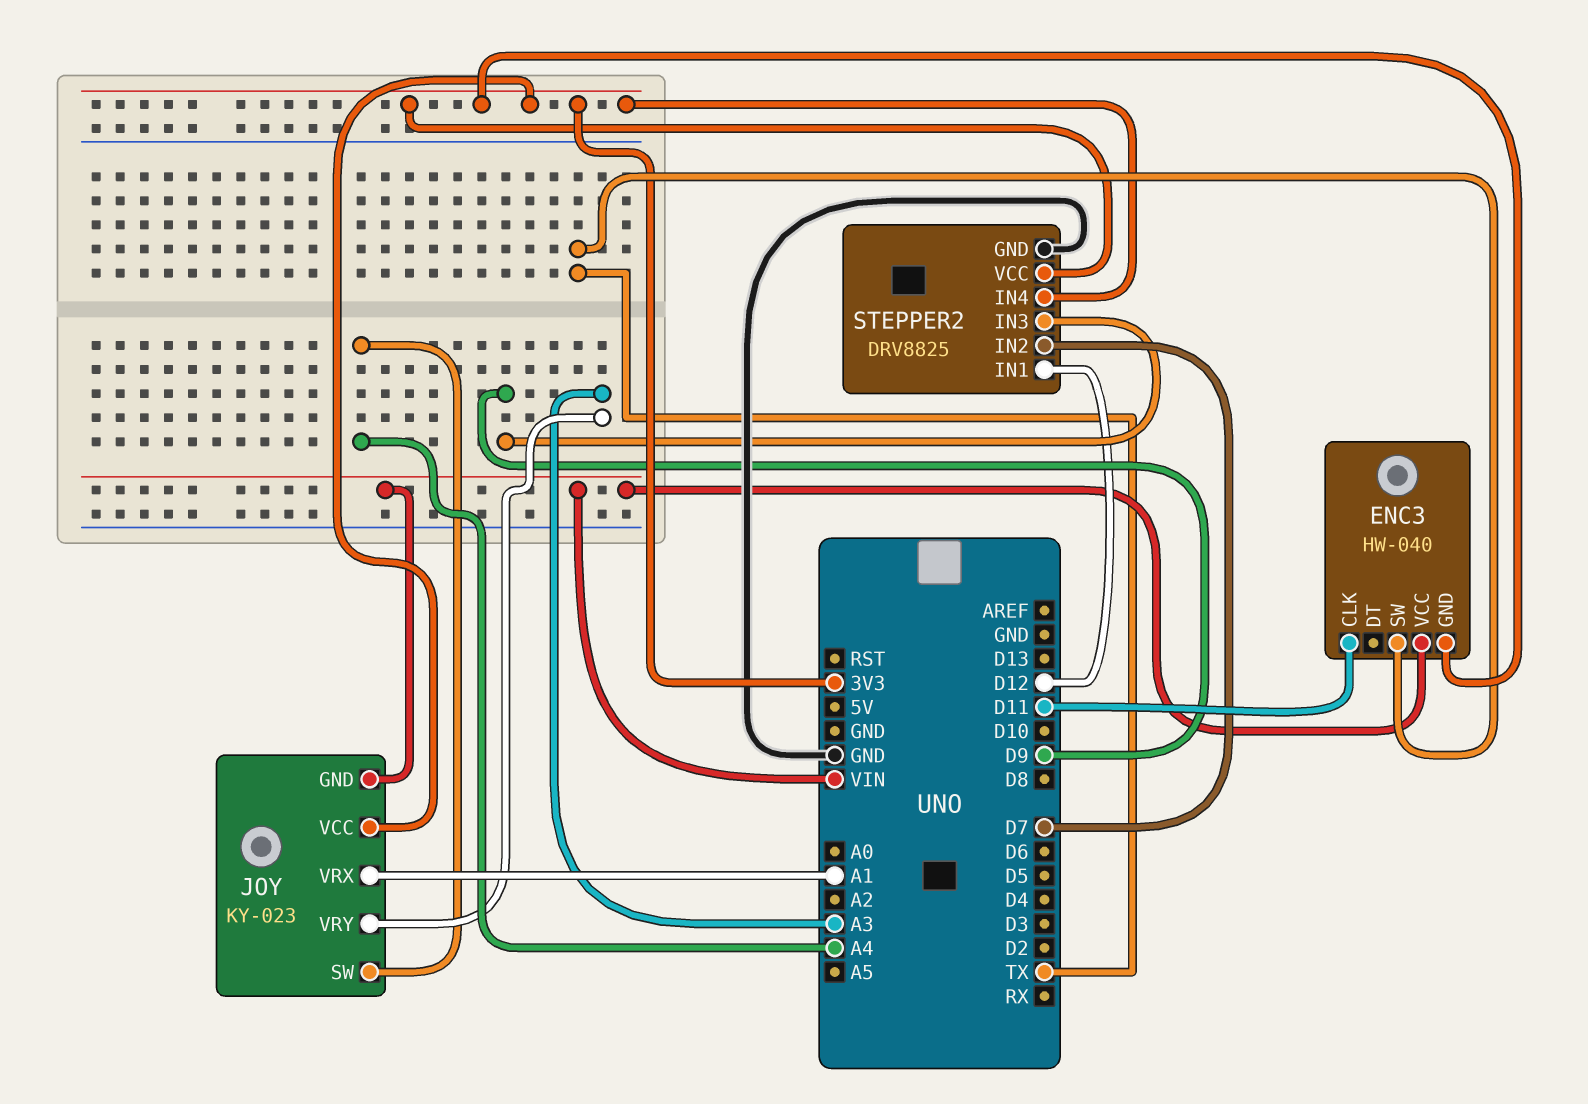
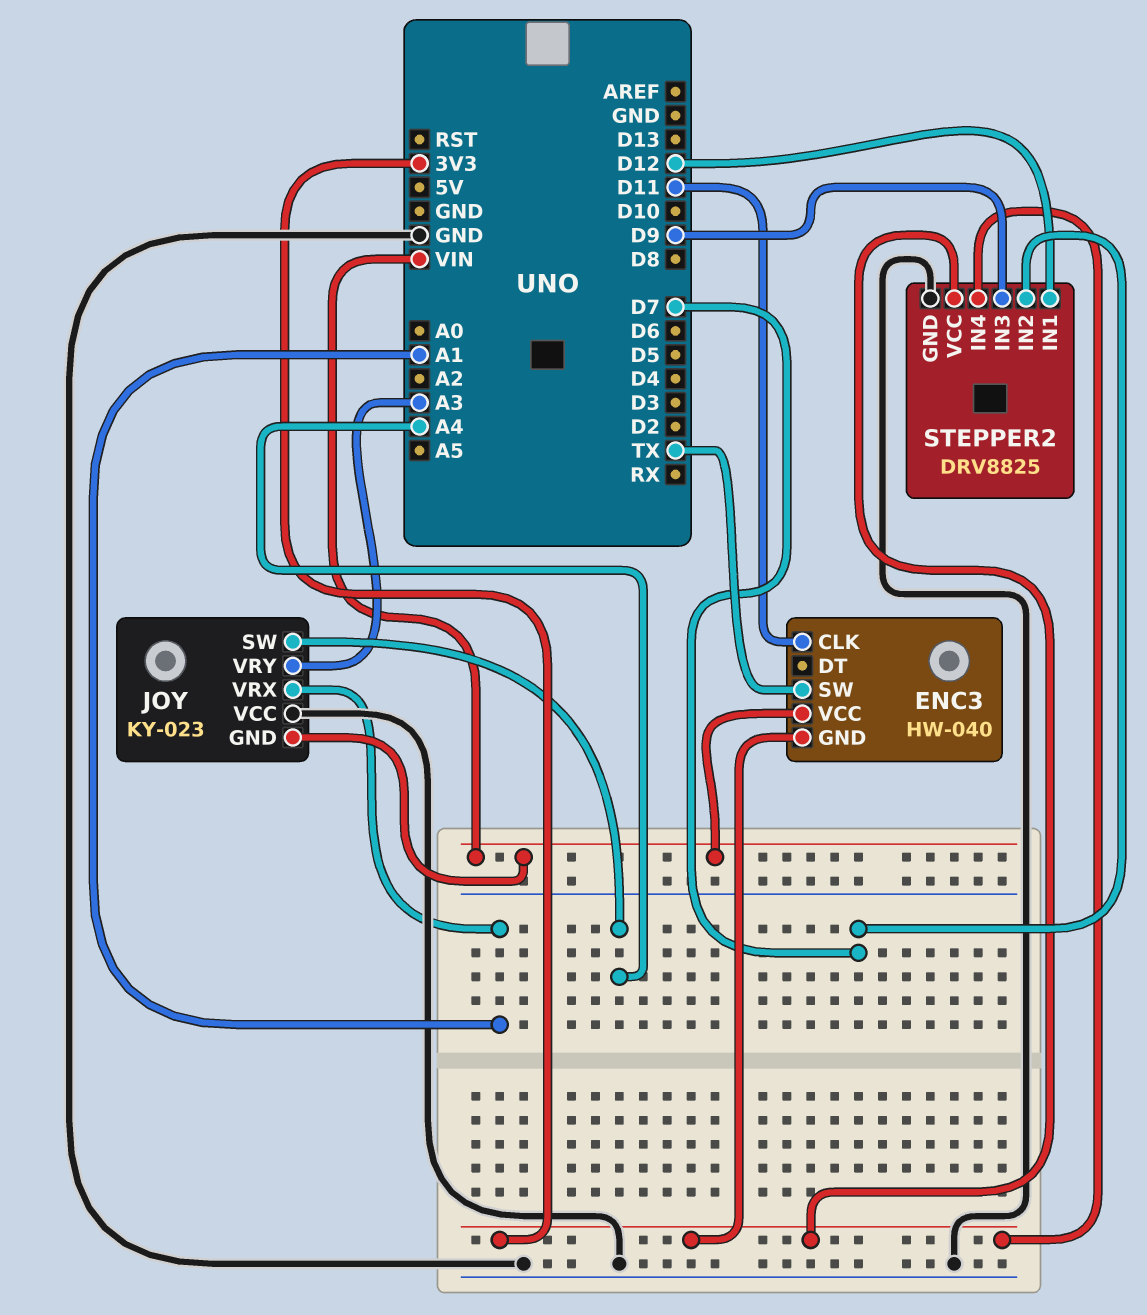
JOY pin VCC: 3V3 -> GND

